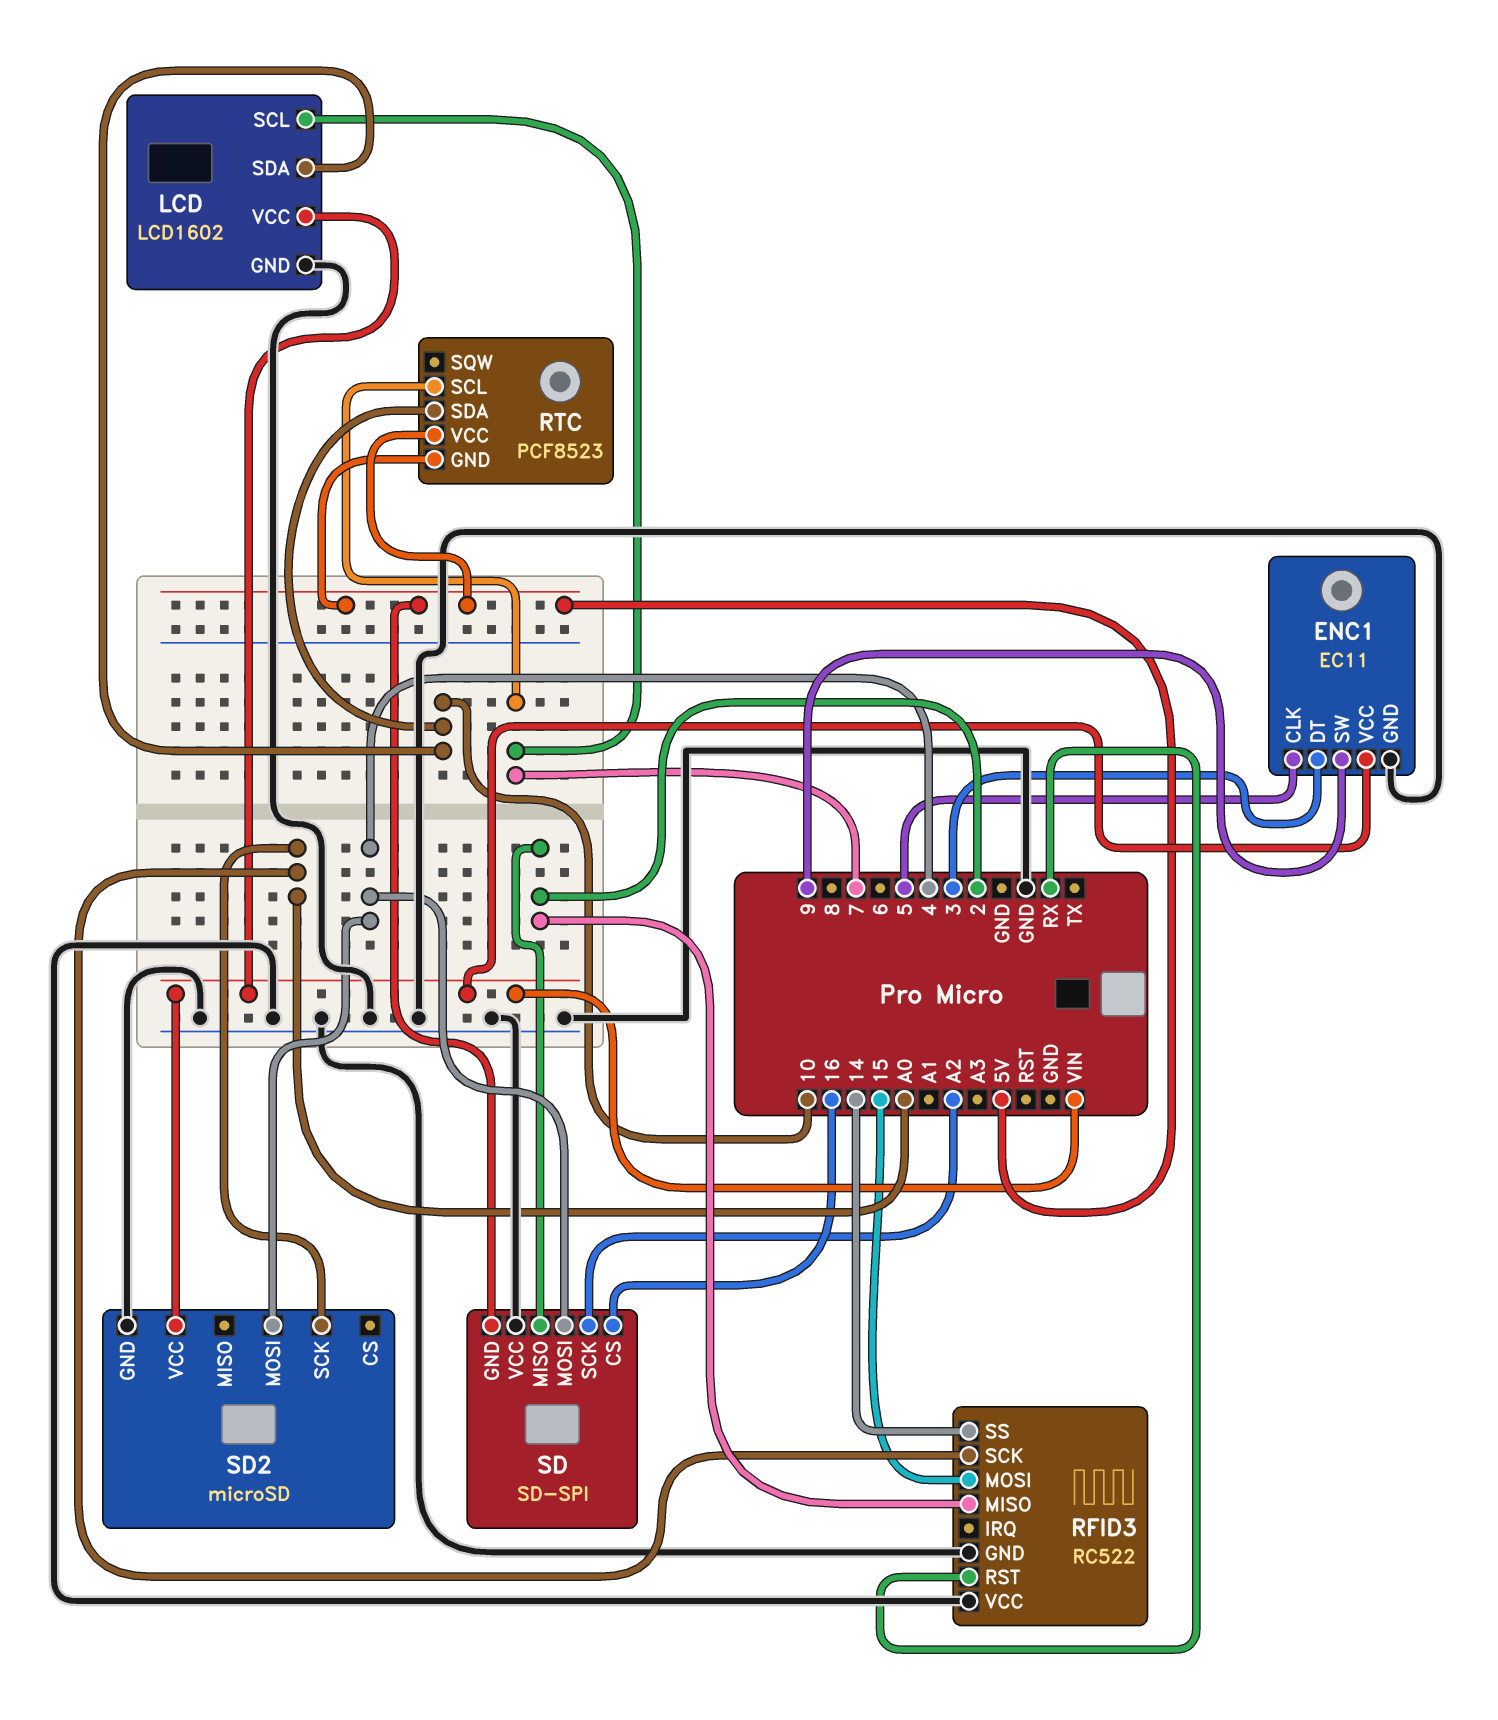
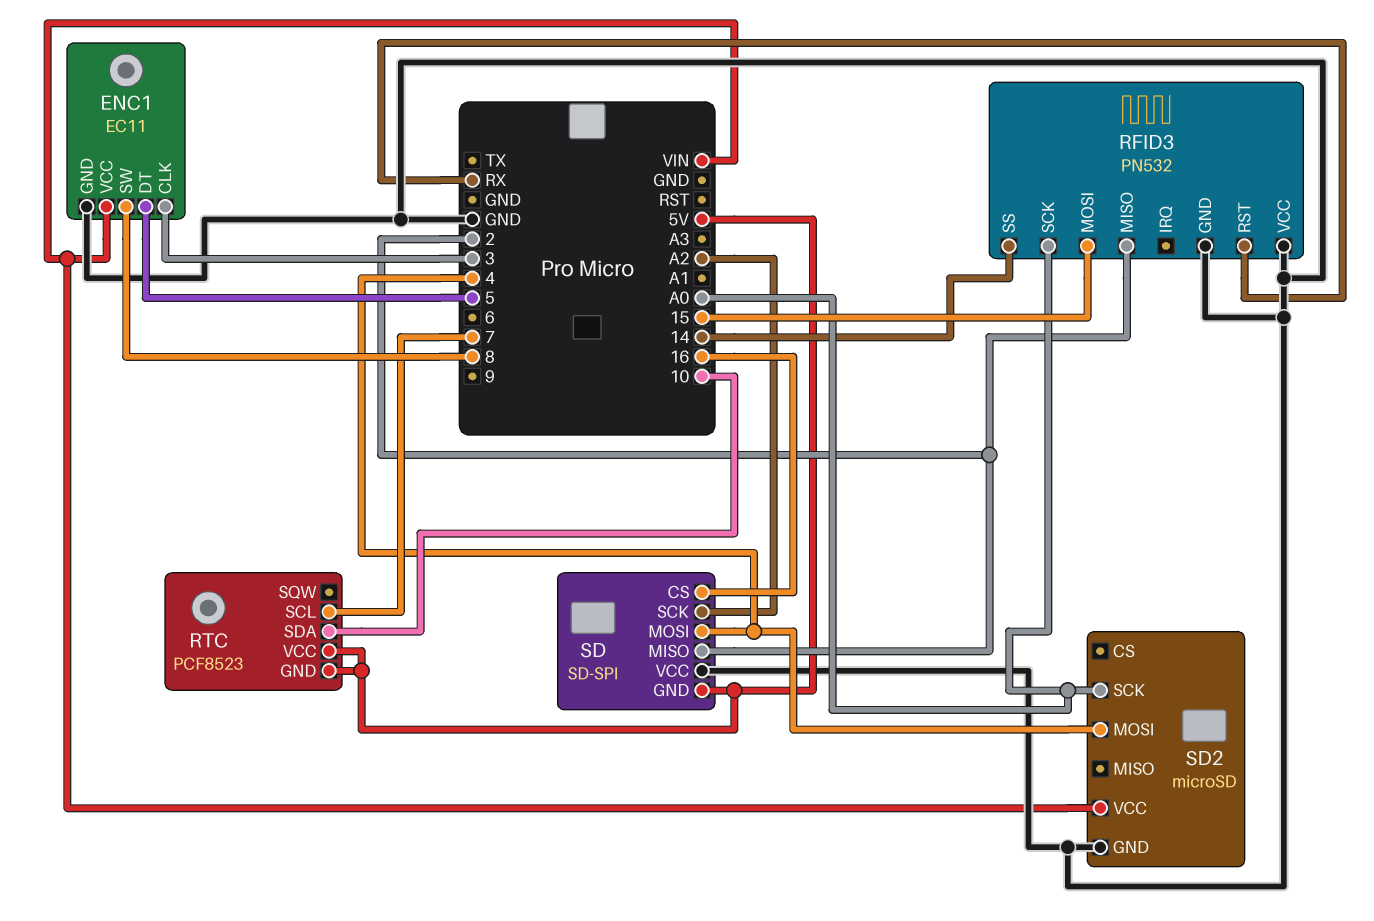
ENC1 pin CLK: 5 -> 3
ENC1 pin DT: 3 -> 5
ENC1 pin SW: 9 -> 8
LCD: LCD1602 -> none
LCD pin GND: GND -> none
LCD pin SCL: 7 -> none
LCD pin SDA: 10 -> none
LCD pin VCC: VIN -> none
RFID3: RC522 -> PN532

